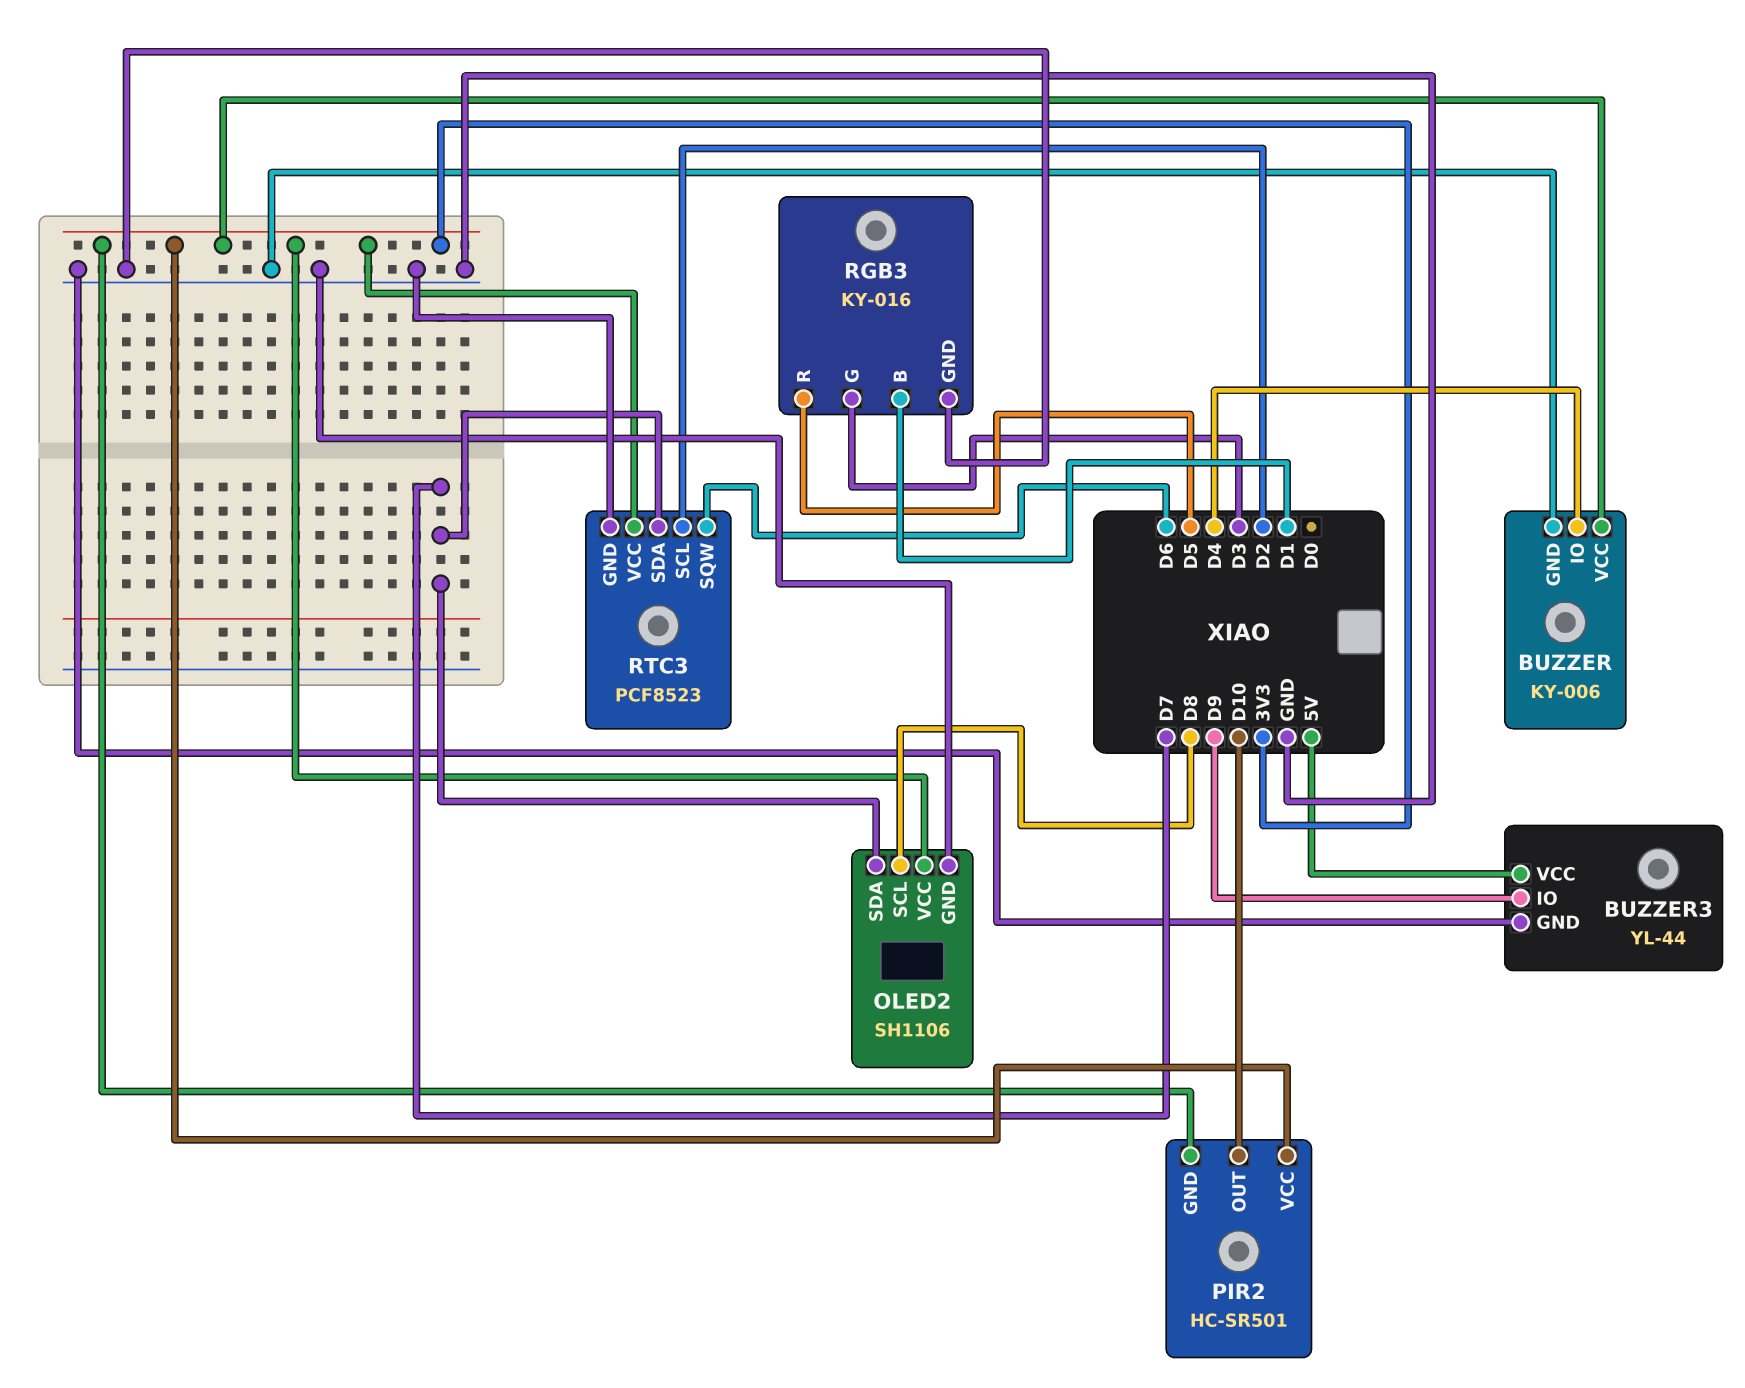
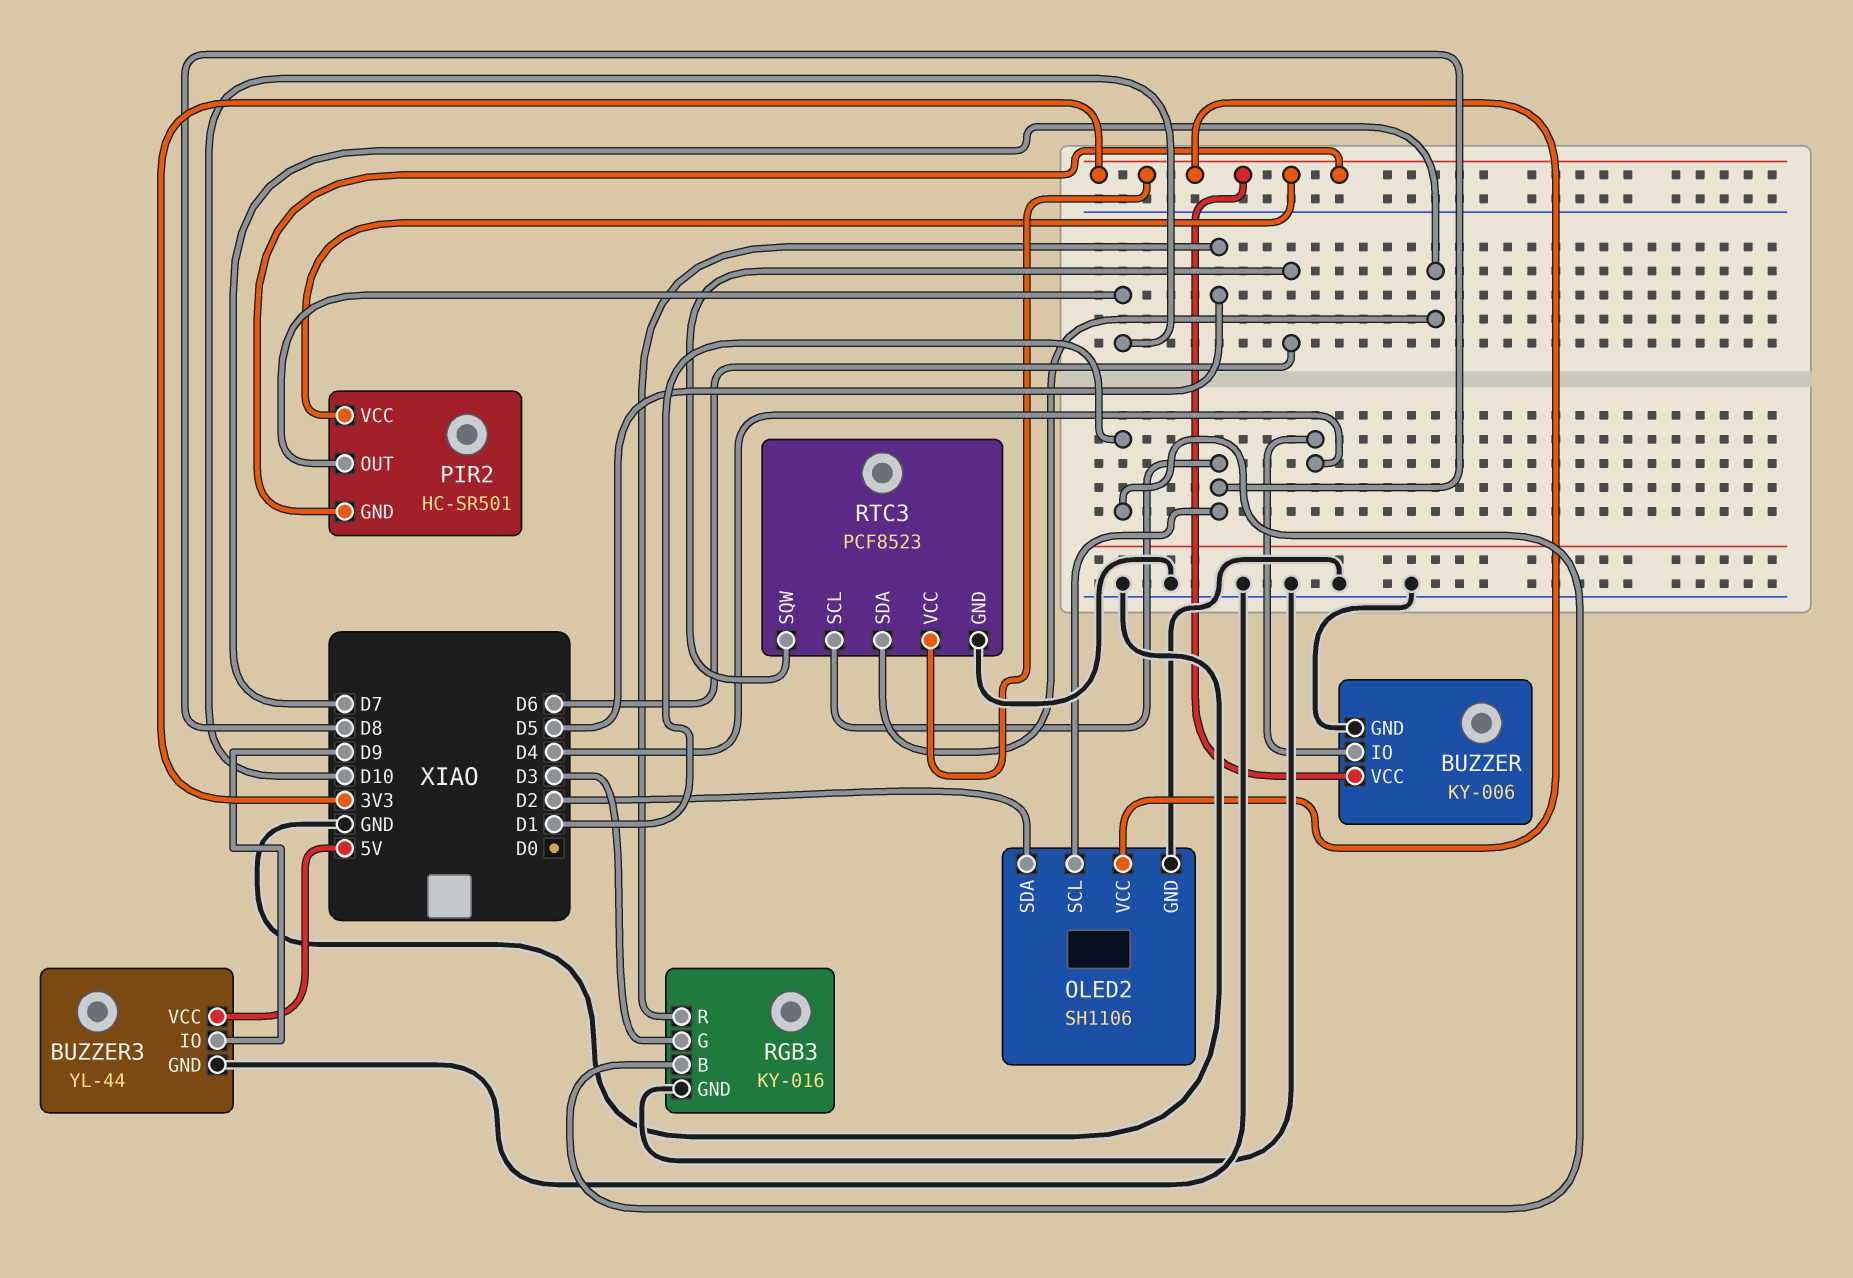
OLED2 pin SDA: D7 -> D2
RTC3 pin SCL: D2 -> D8

